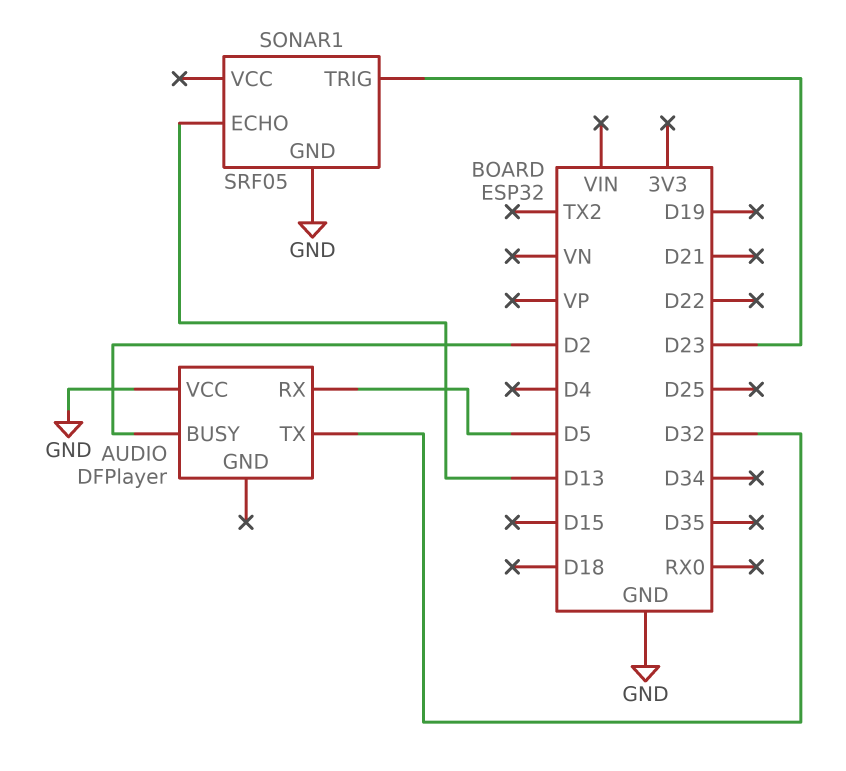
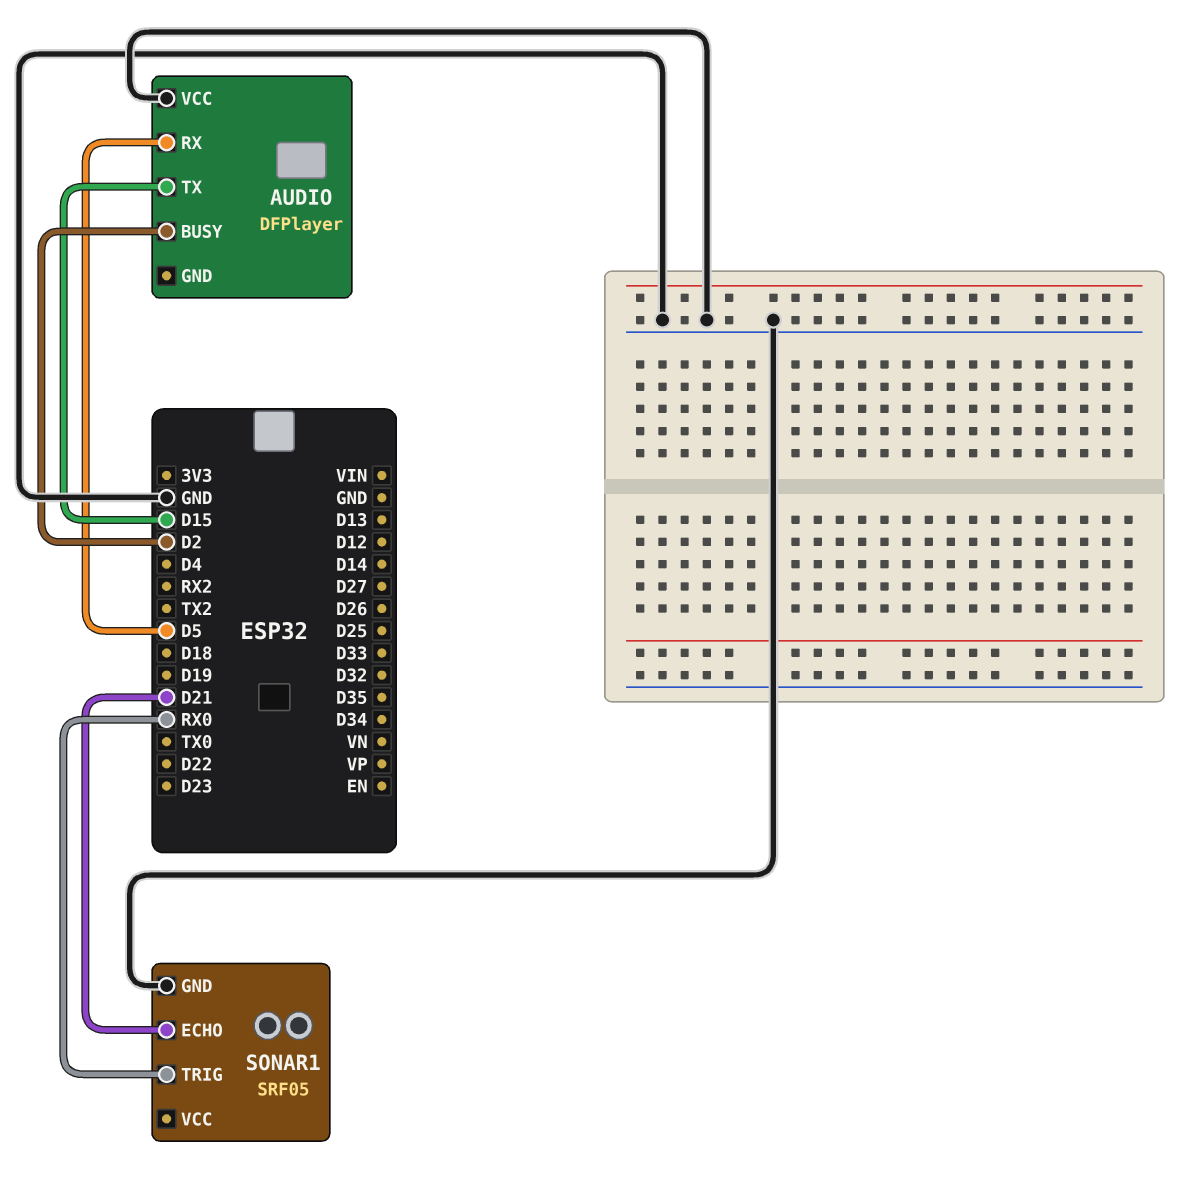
AUDIO pin TX: D32 -> D15
SONAR1 pin ECHO: D13 -> D21
SONAR1 pin TRIG: D23 -> RX0

